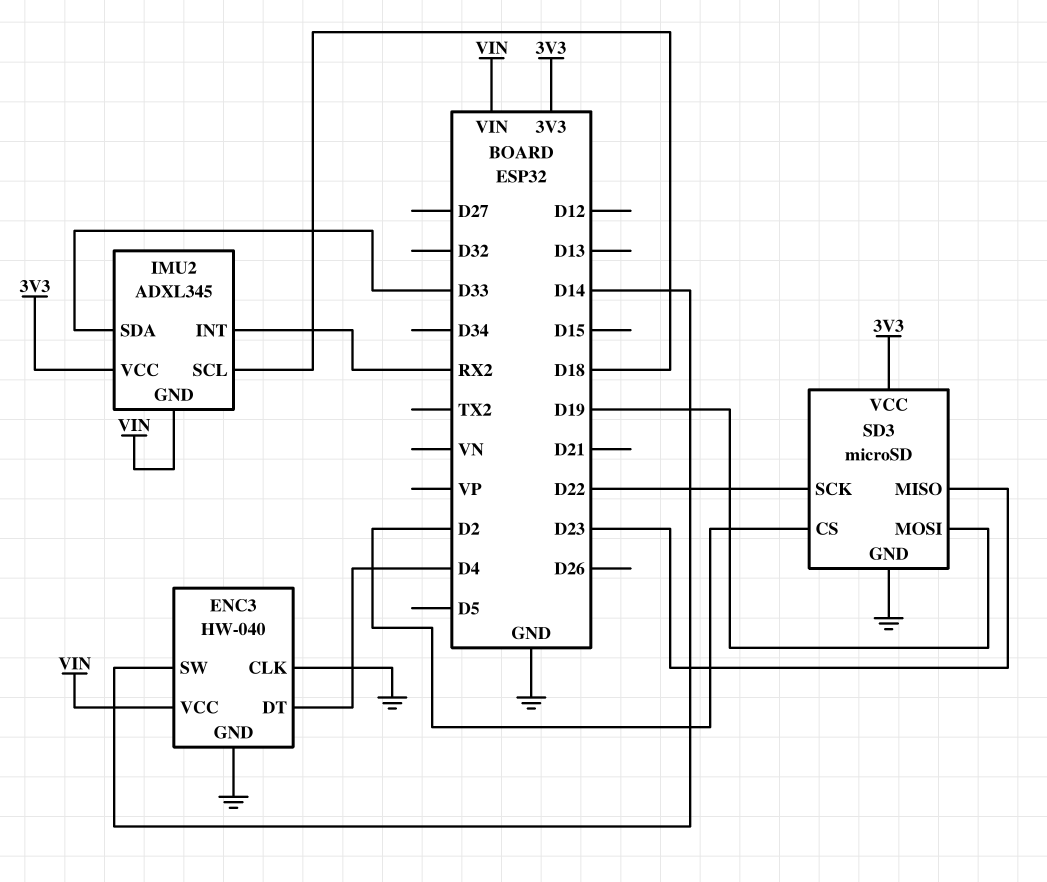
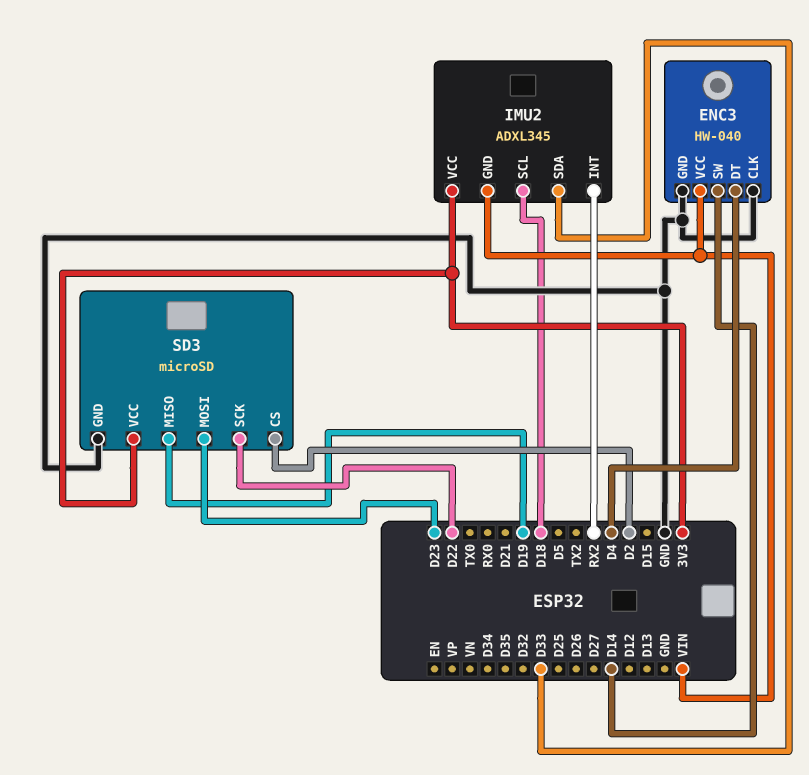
SD3 pin MISO: D23 -> D19
SD3 pin MOSI: D19 -> D23

